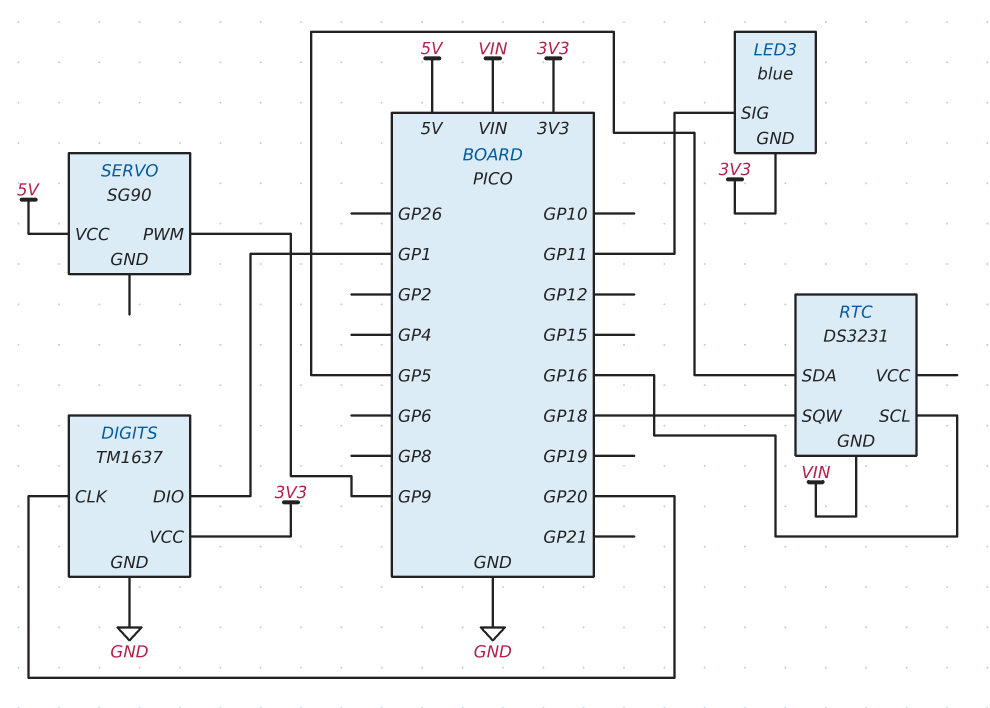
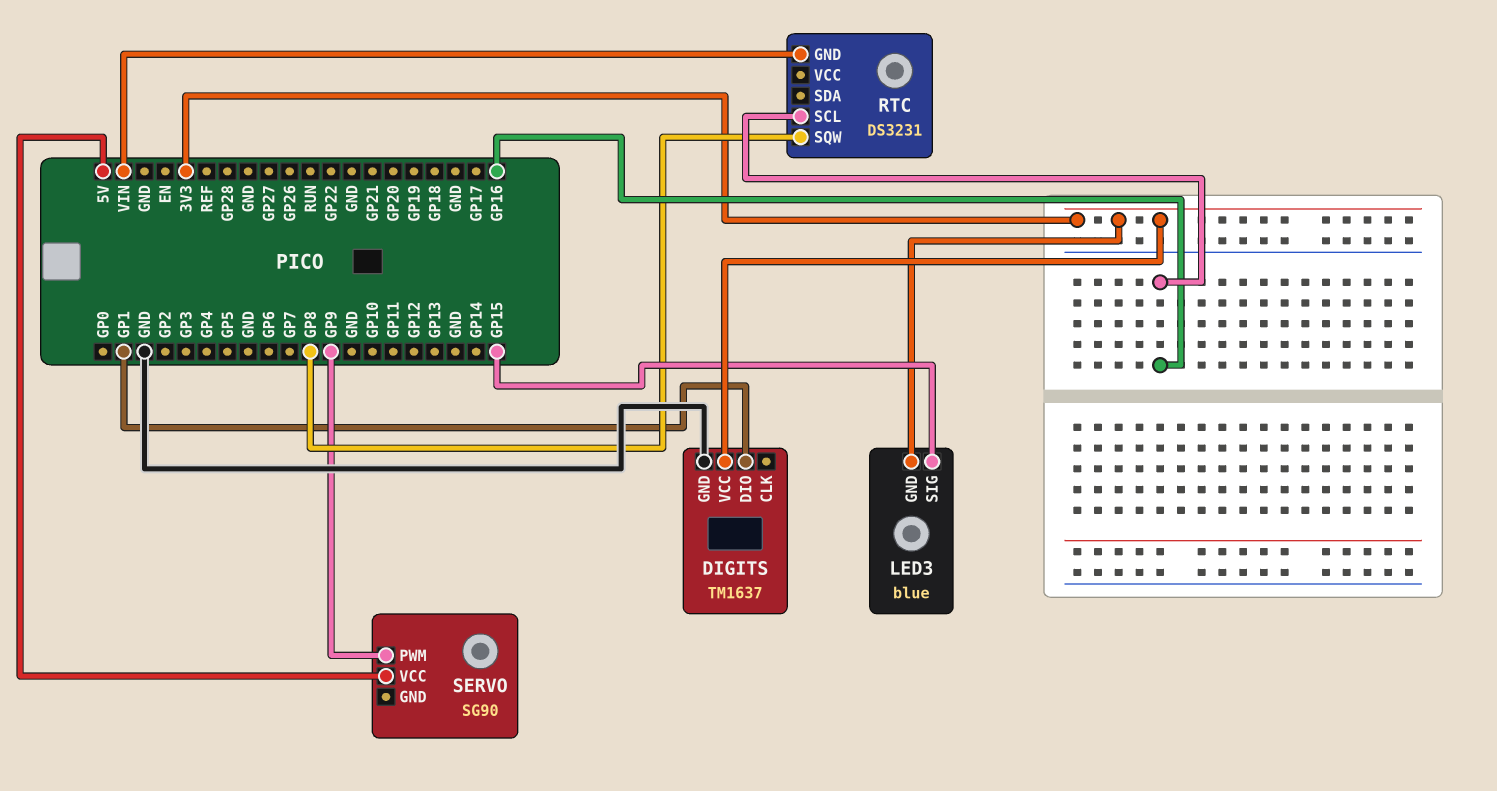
DIGITS pin CLK: GP20 -> none
LED3 pin SIG: GP11 -> GP15
RTC pin SDA: GP5 -> none
RTC pin SQW: GP18 -> GP8

